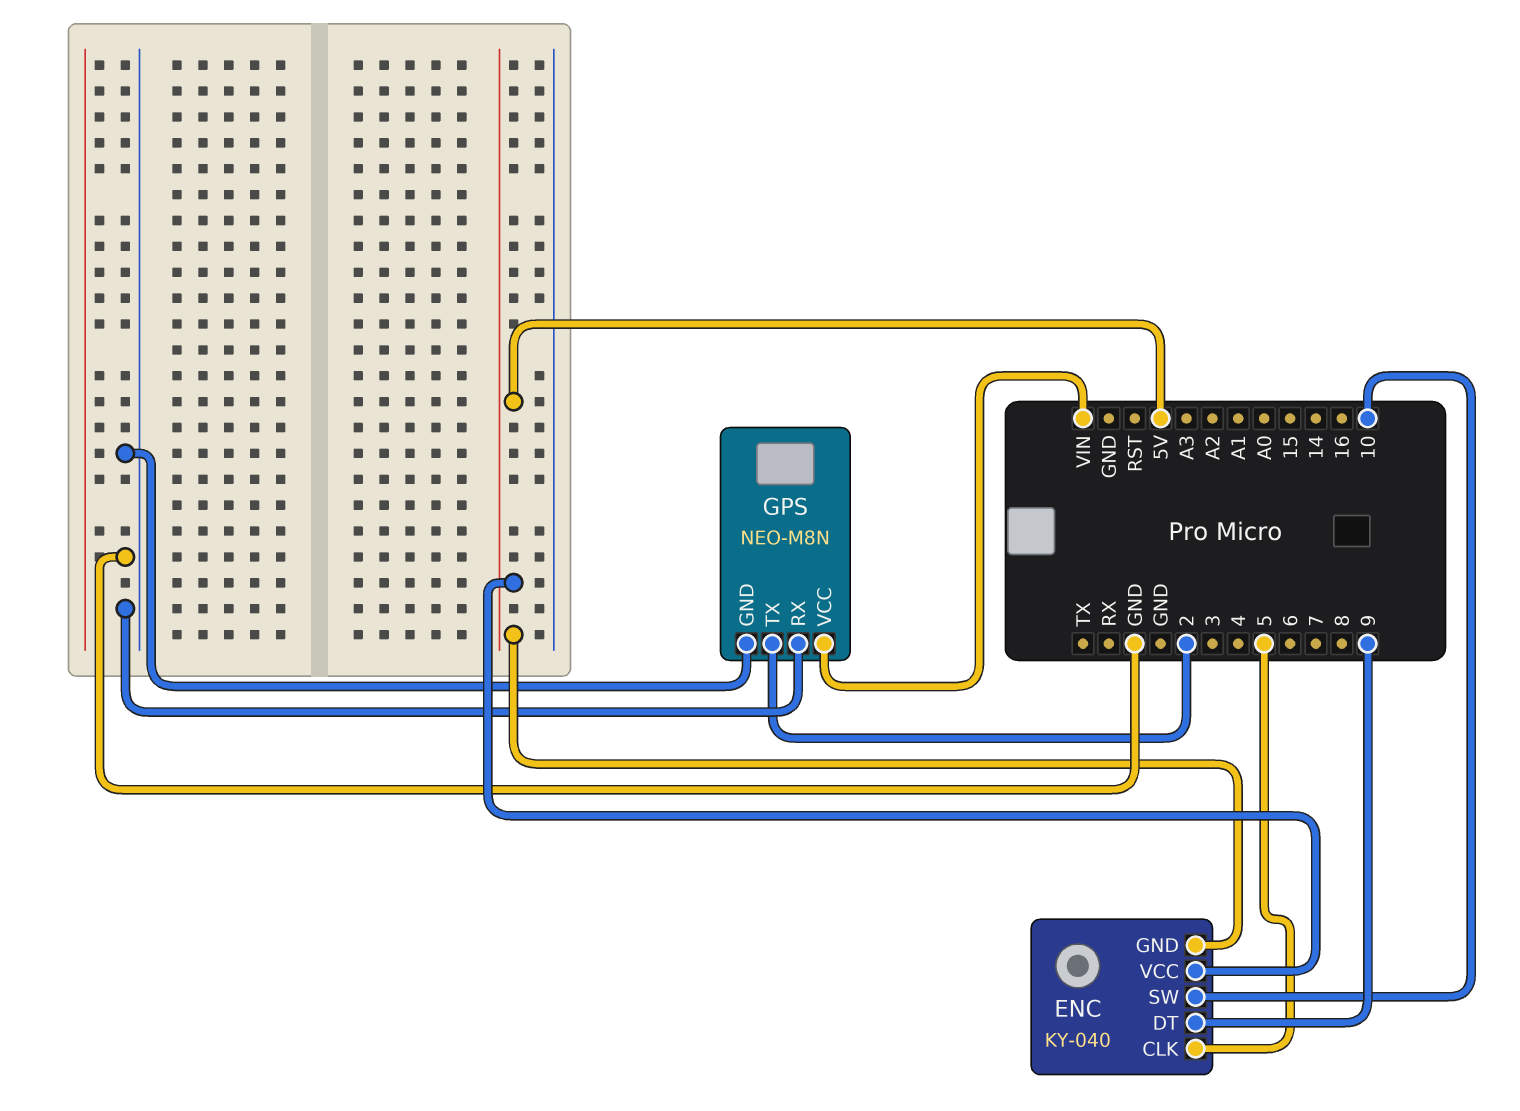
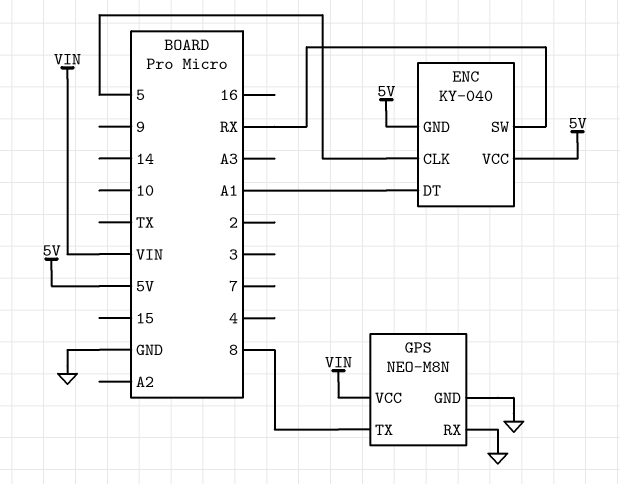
ENC pin DT: 9 -> A1
ENC pin SW: 10 -> RX
GPS pin TX: 2 -> 8

